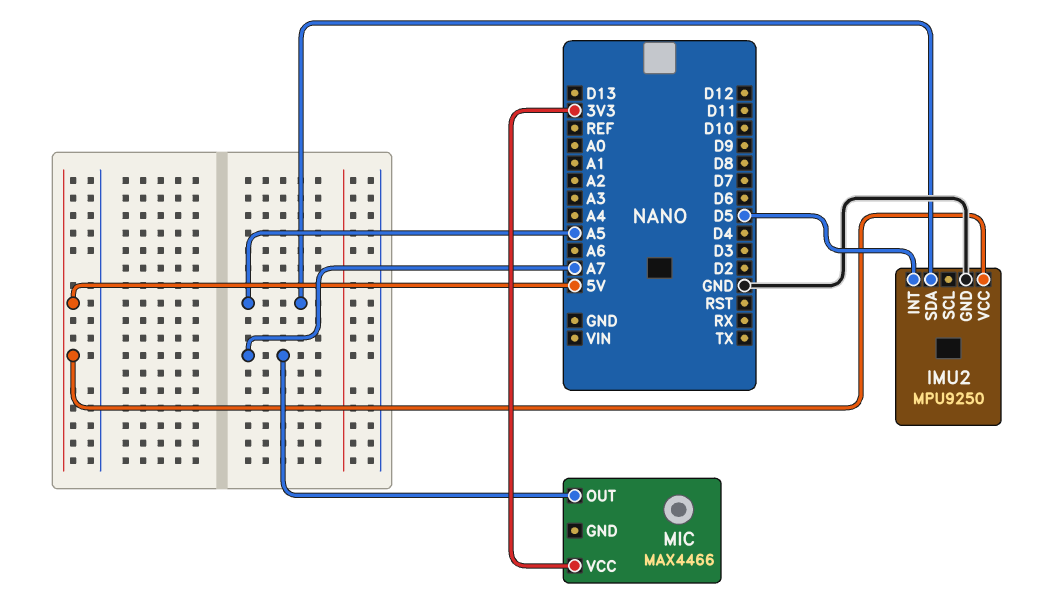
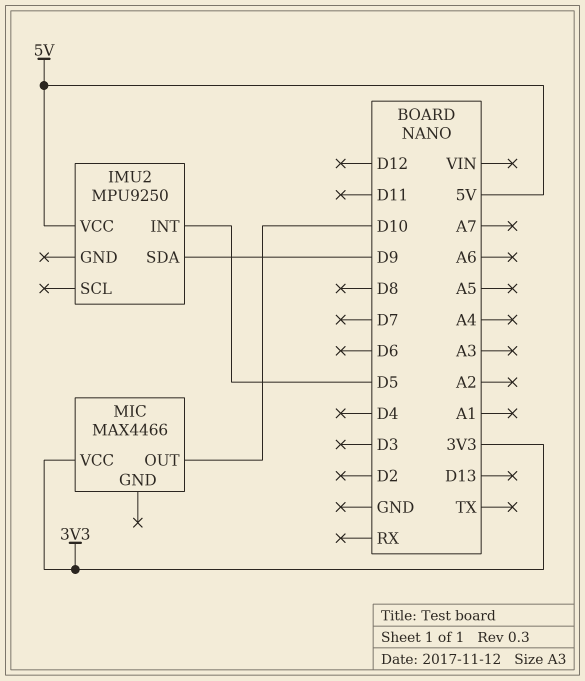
IMU2 pin GND: GND -> none
IMU2 pin SDA: A5 -> D9
MIC pin OUT: A7 -> D10

